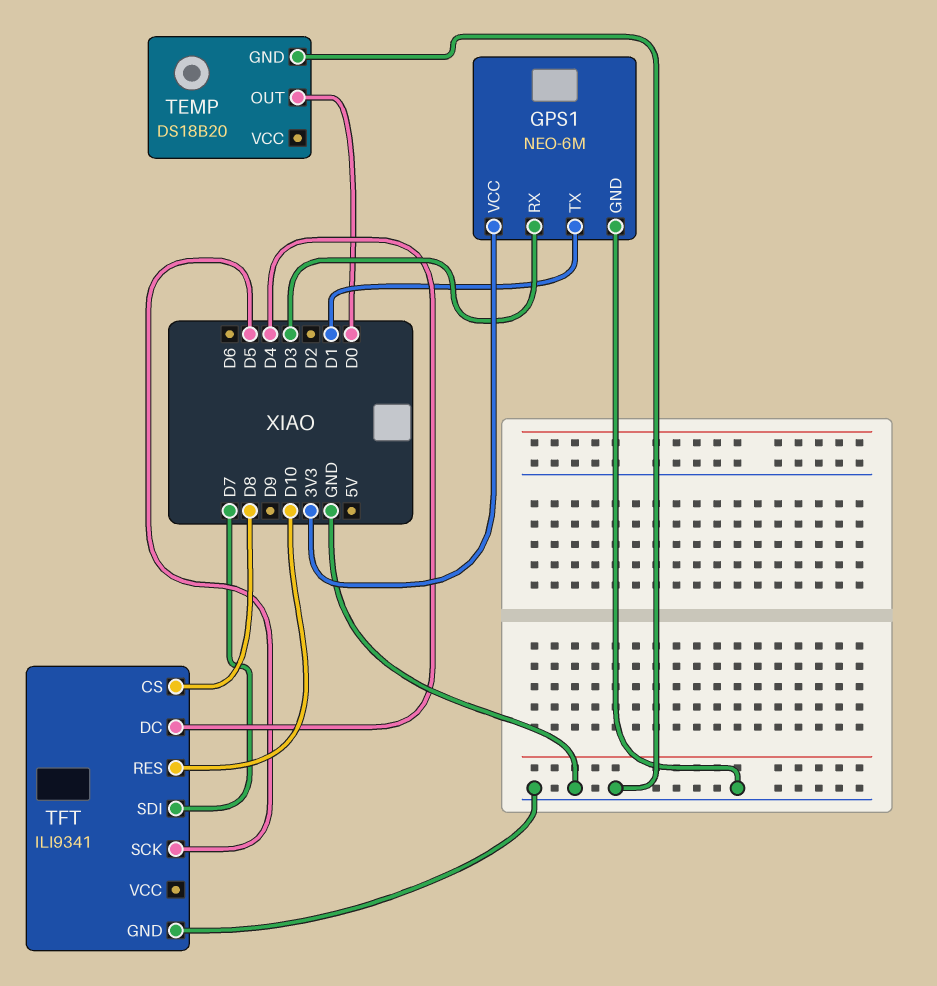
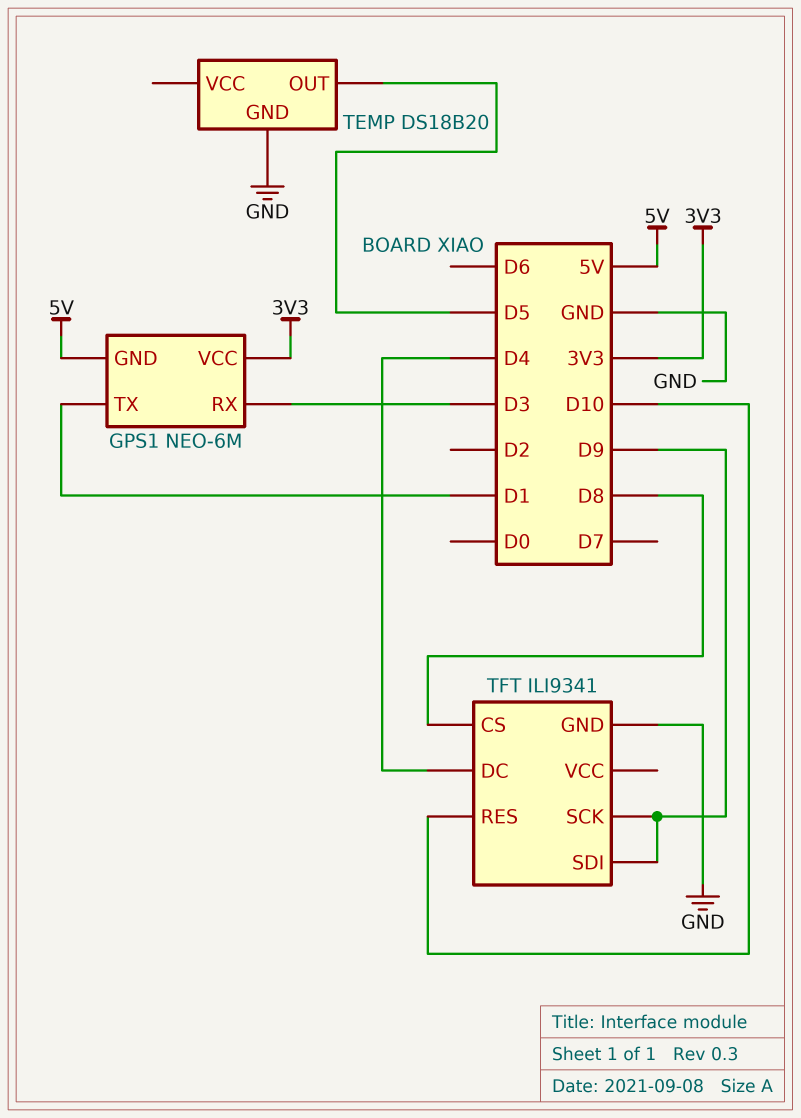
GPS1 pin GND: GND -> 5V
TEMP pin OUT: D0 -> D5
TFT pin SCK: D5 -> D9
TFT pin SDI: D7 -> D9

